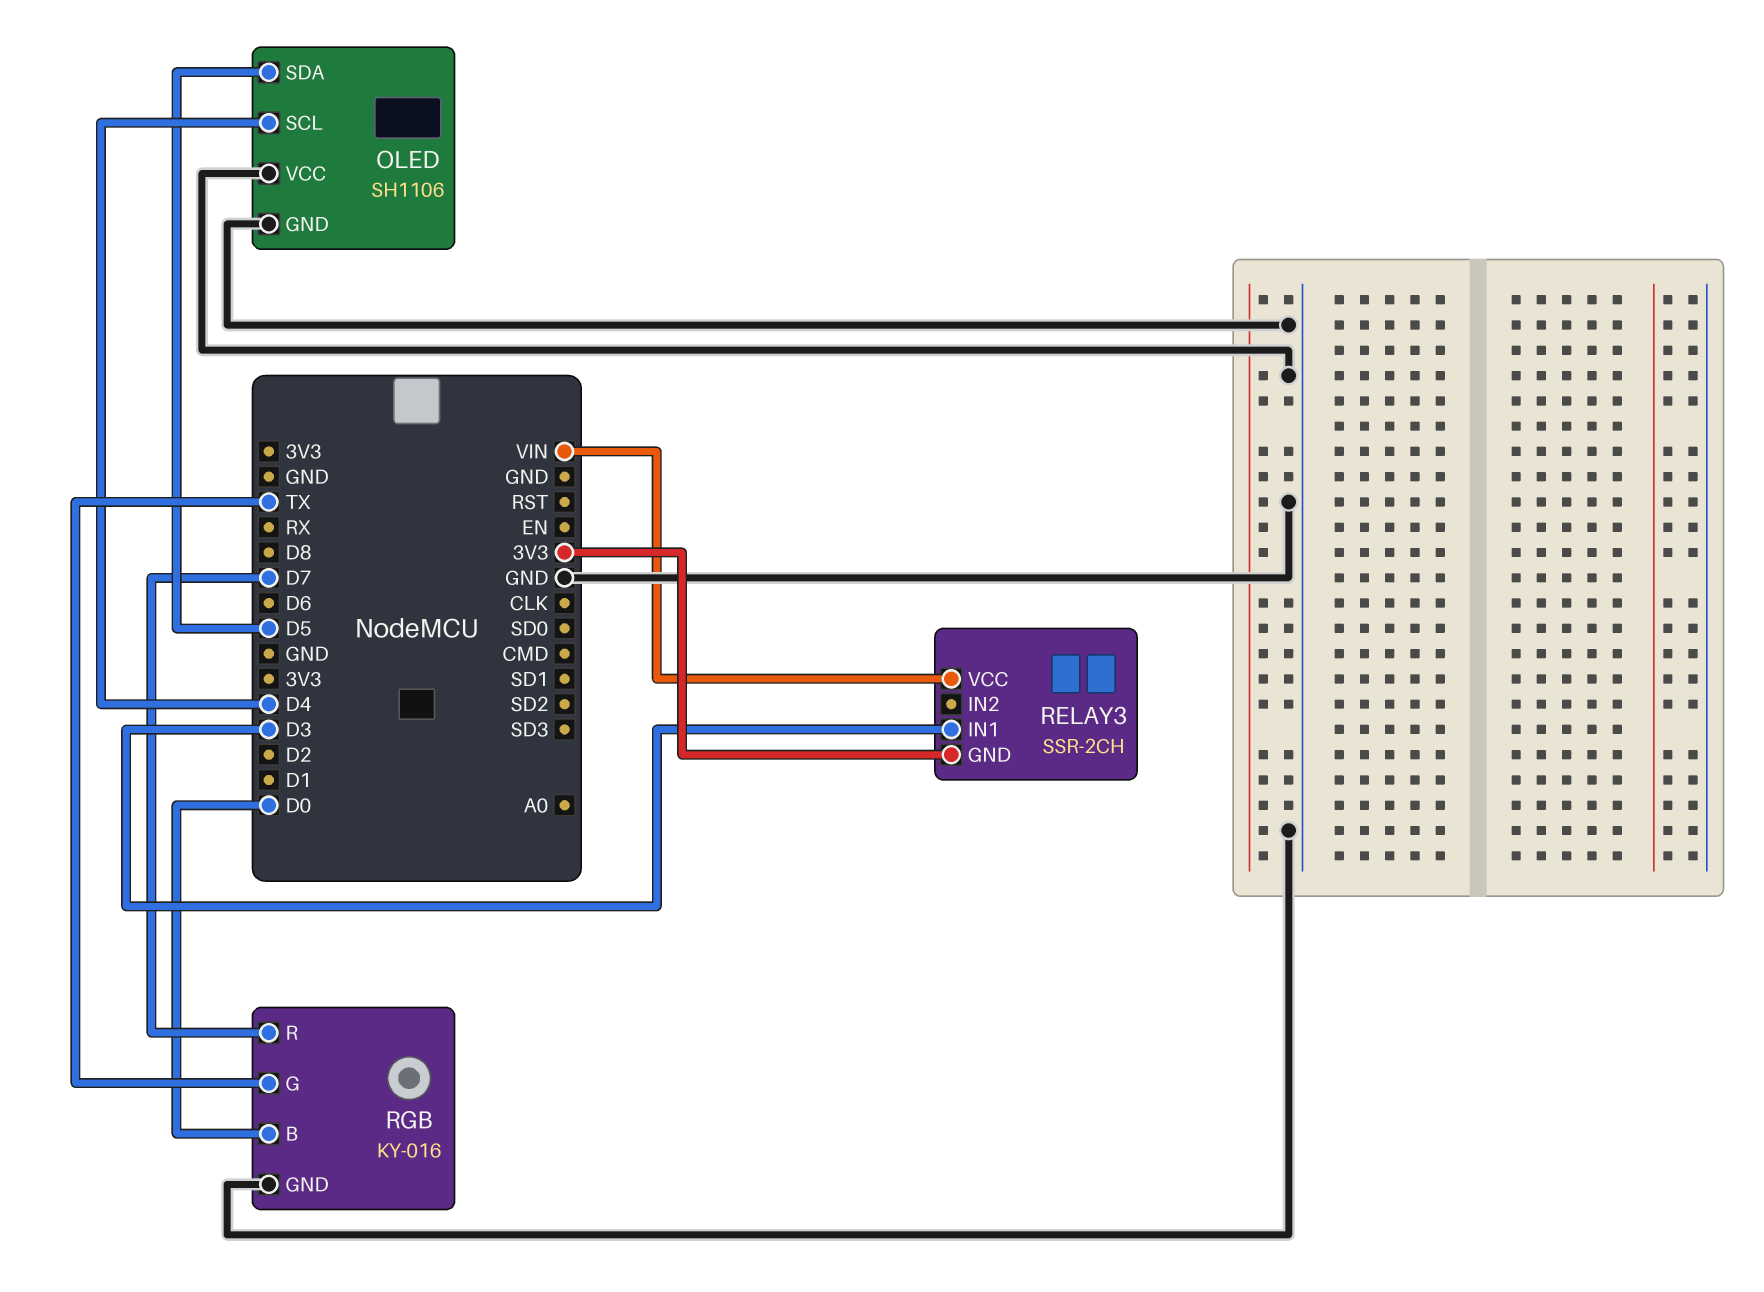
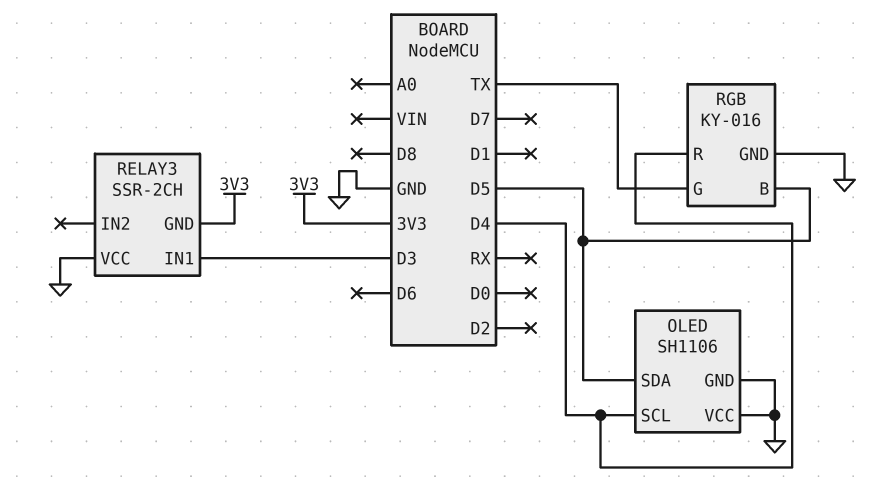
RELAY3 pin VCC: VIN -> GND
RGB pin B: D0 -> D5
RGB pin R: D7 -> D4

